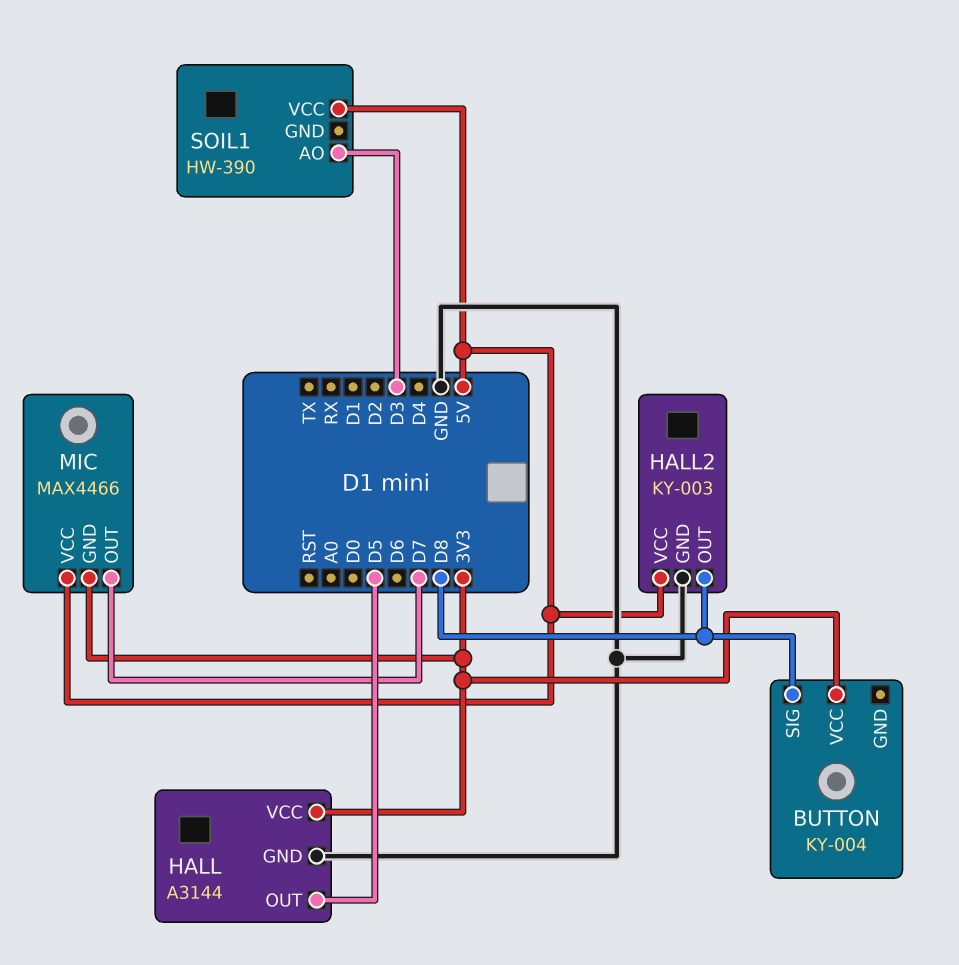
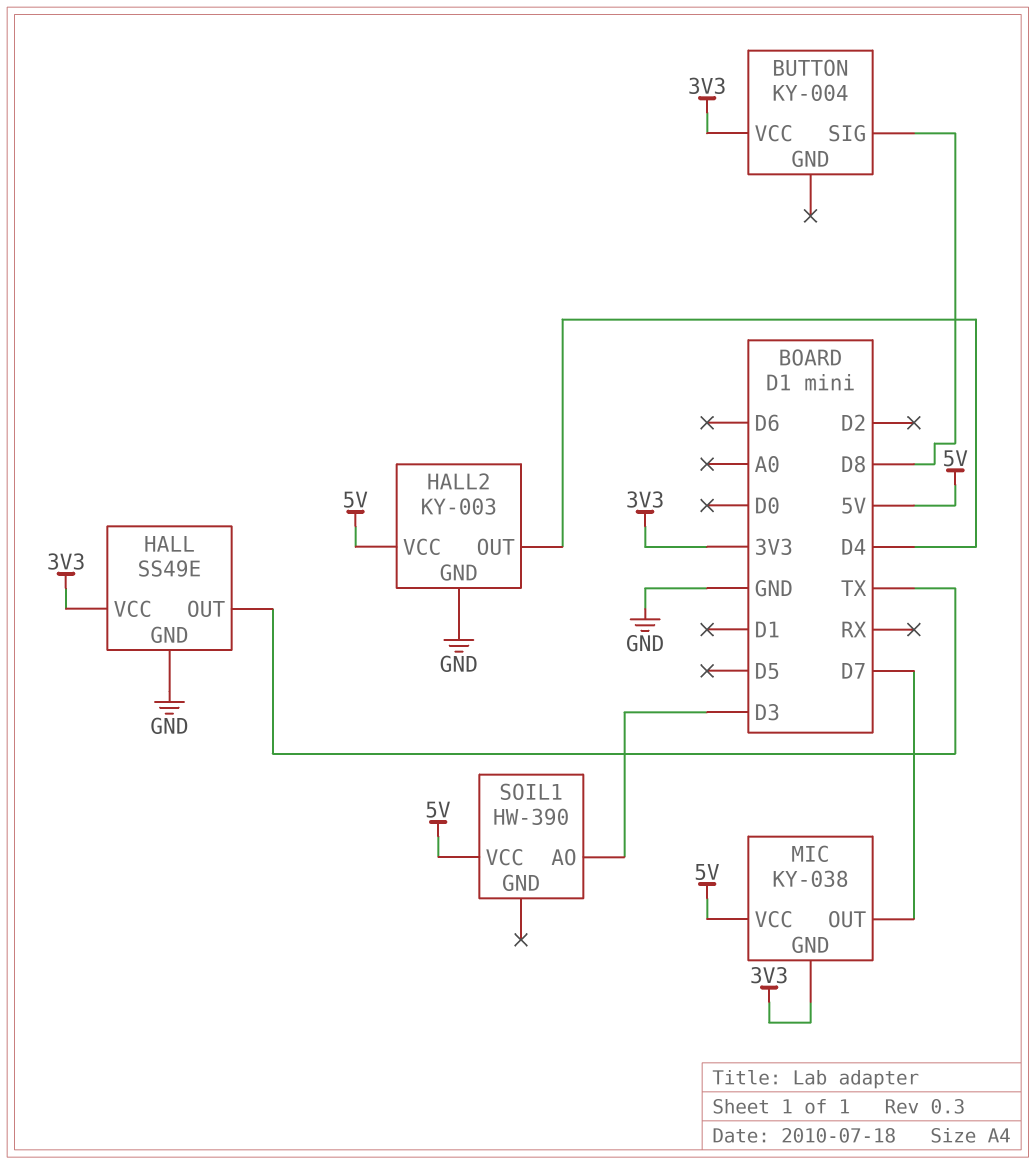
HALL: A3144 -> SS49E
HALL pin OUT: D5 -> TX
HALL2 pin OUT: D8 -> D4
MIC: MAX4466 -> KY-038

